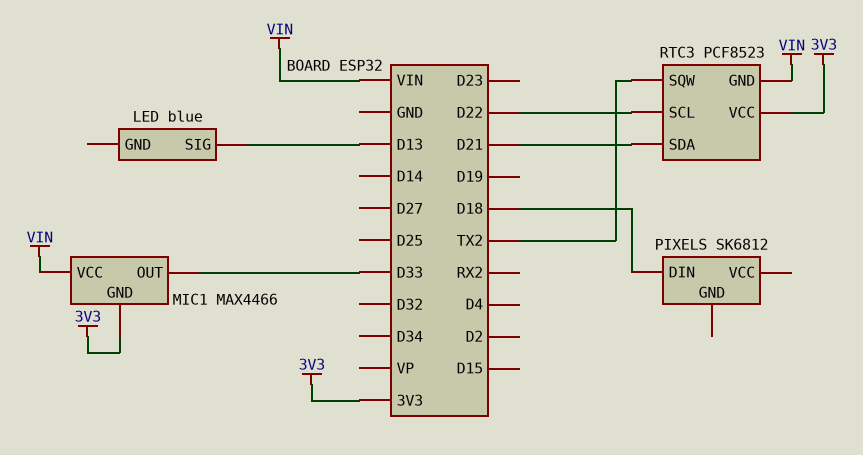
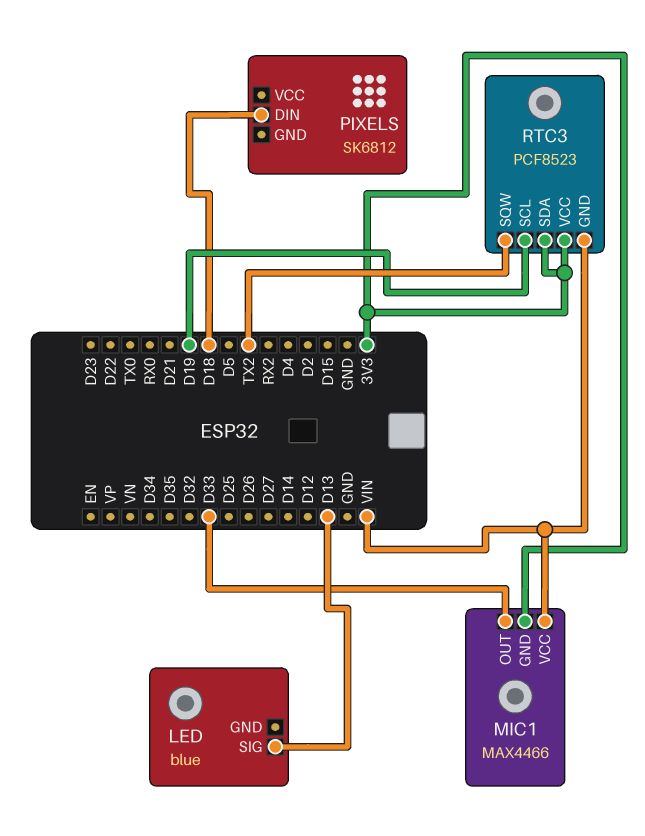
RTC3 pin SCL: D22 -> D19
RTC3 pin SDA: D21 -> 3V3

